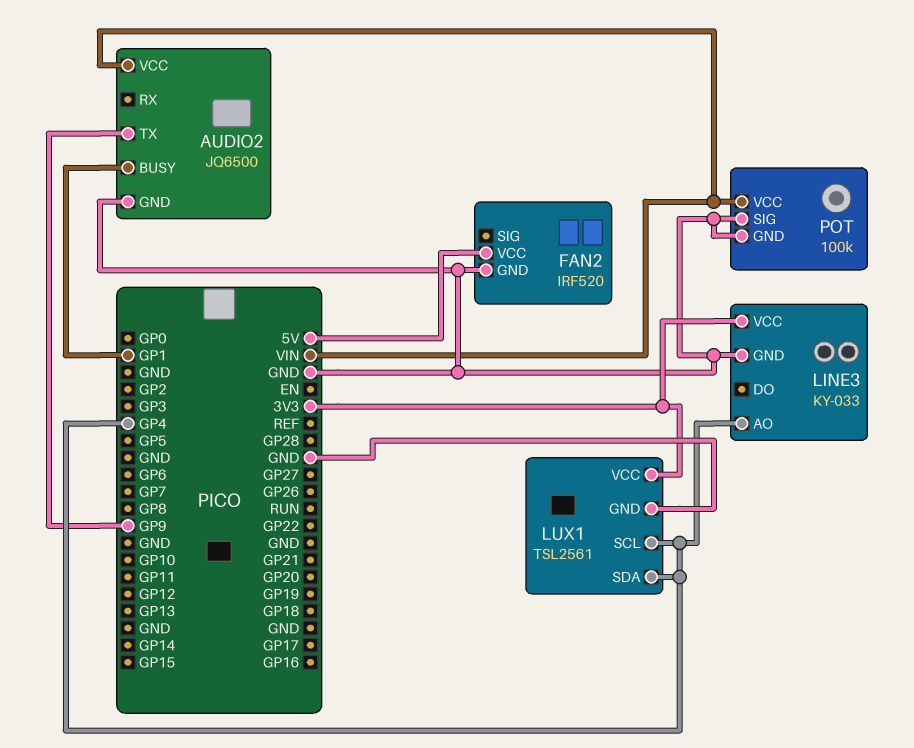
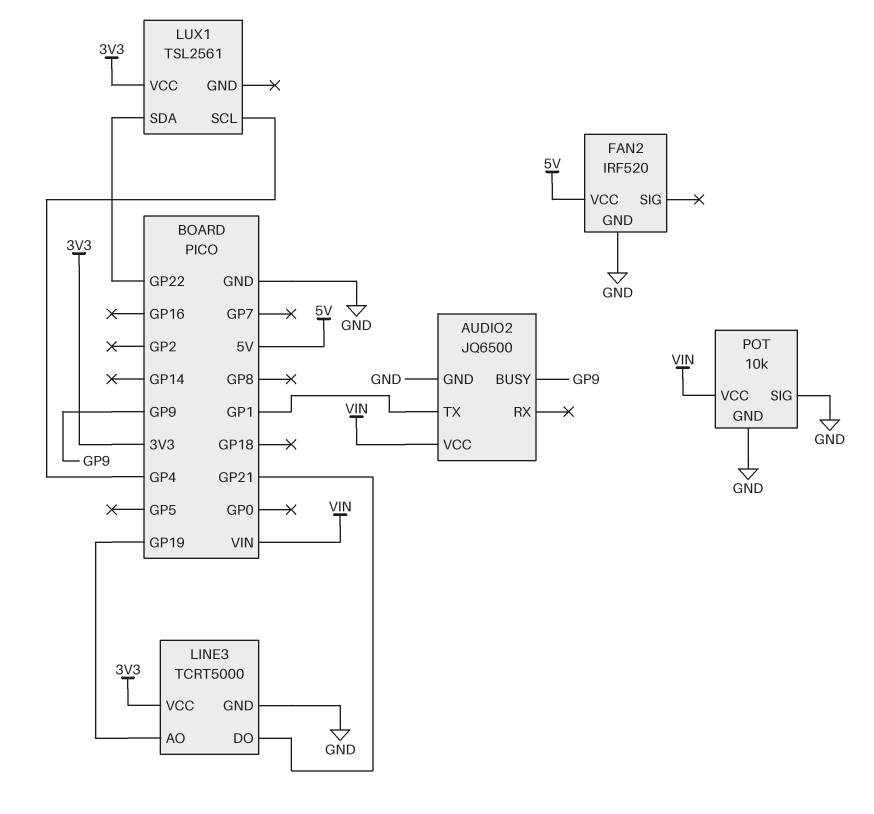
AUDIO2 pin BUSY: GP1 -> GP9
AUDIO2 pin TX: GP9 -> GP1
LINE3: KY-033 -> TCRT5000
LINE3 pin AO: GP4 -> GP19
LINE3 pin DO: none -> GP21
LUX1 pin GND: GND -> none
LUX1 pin SDA: GP4 -> GP22
POT: 100k -> 10k

